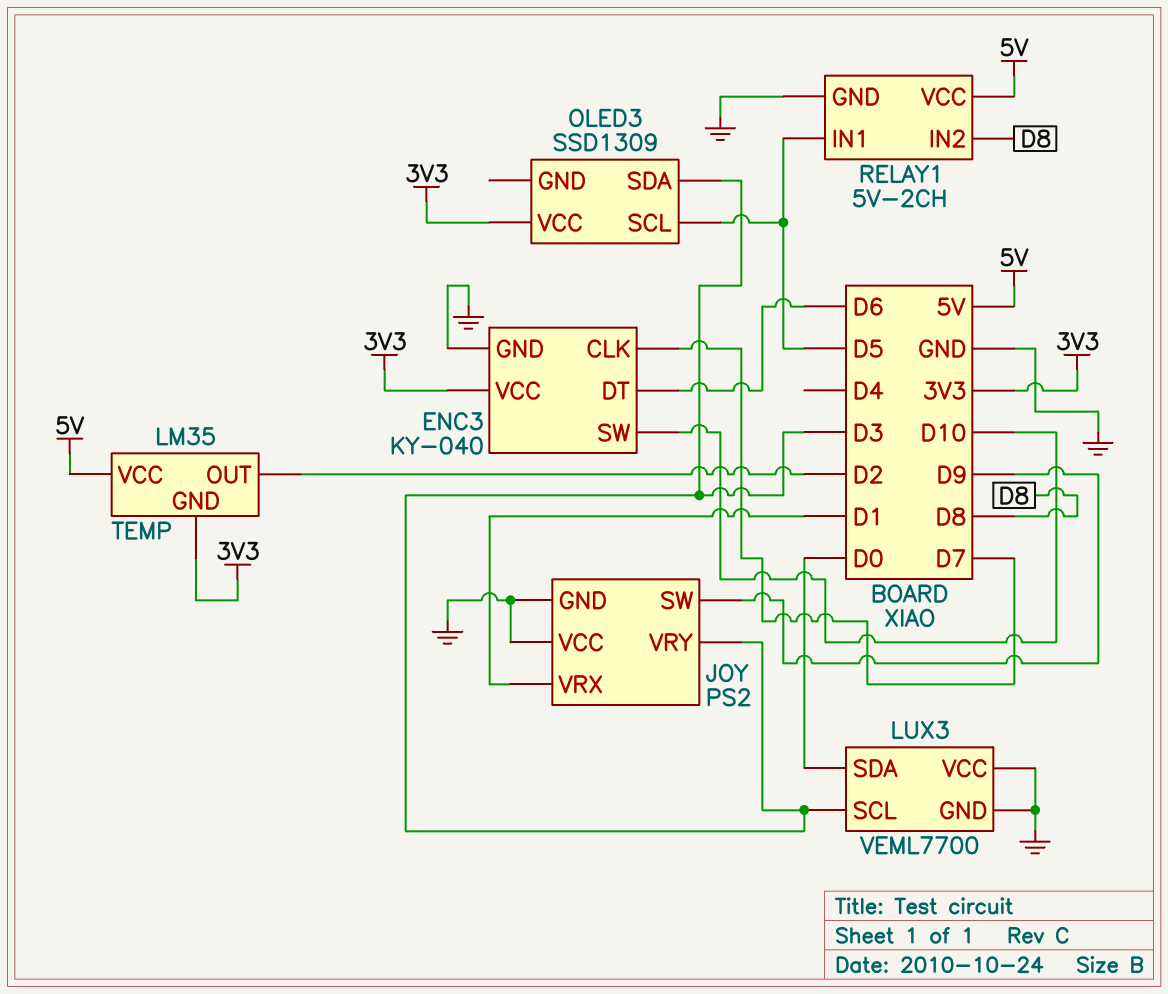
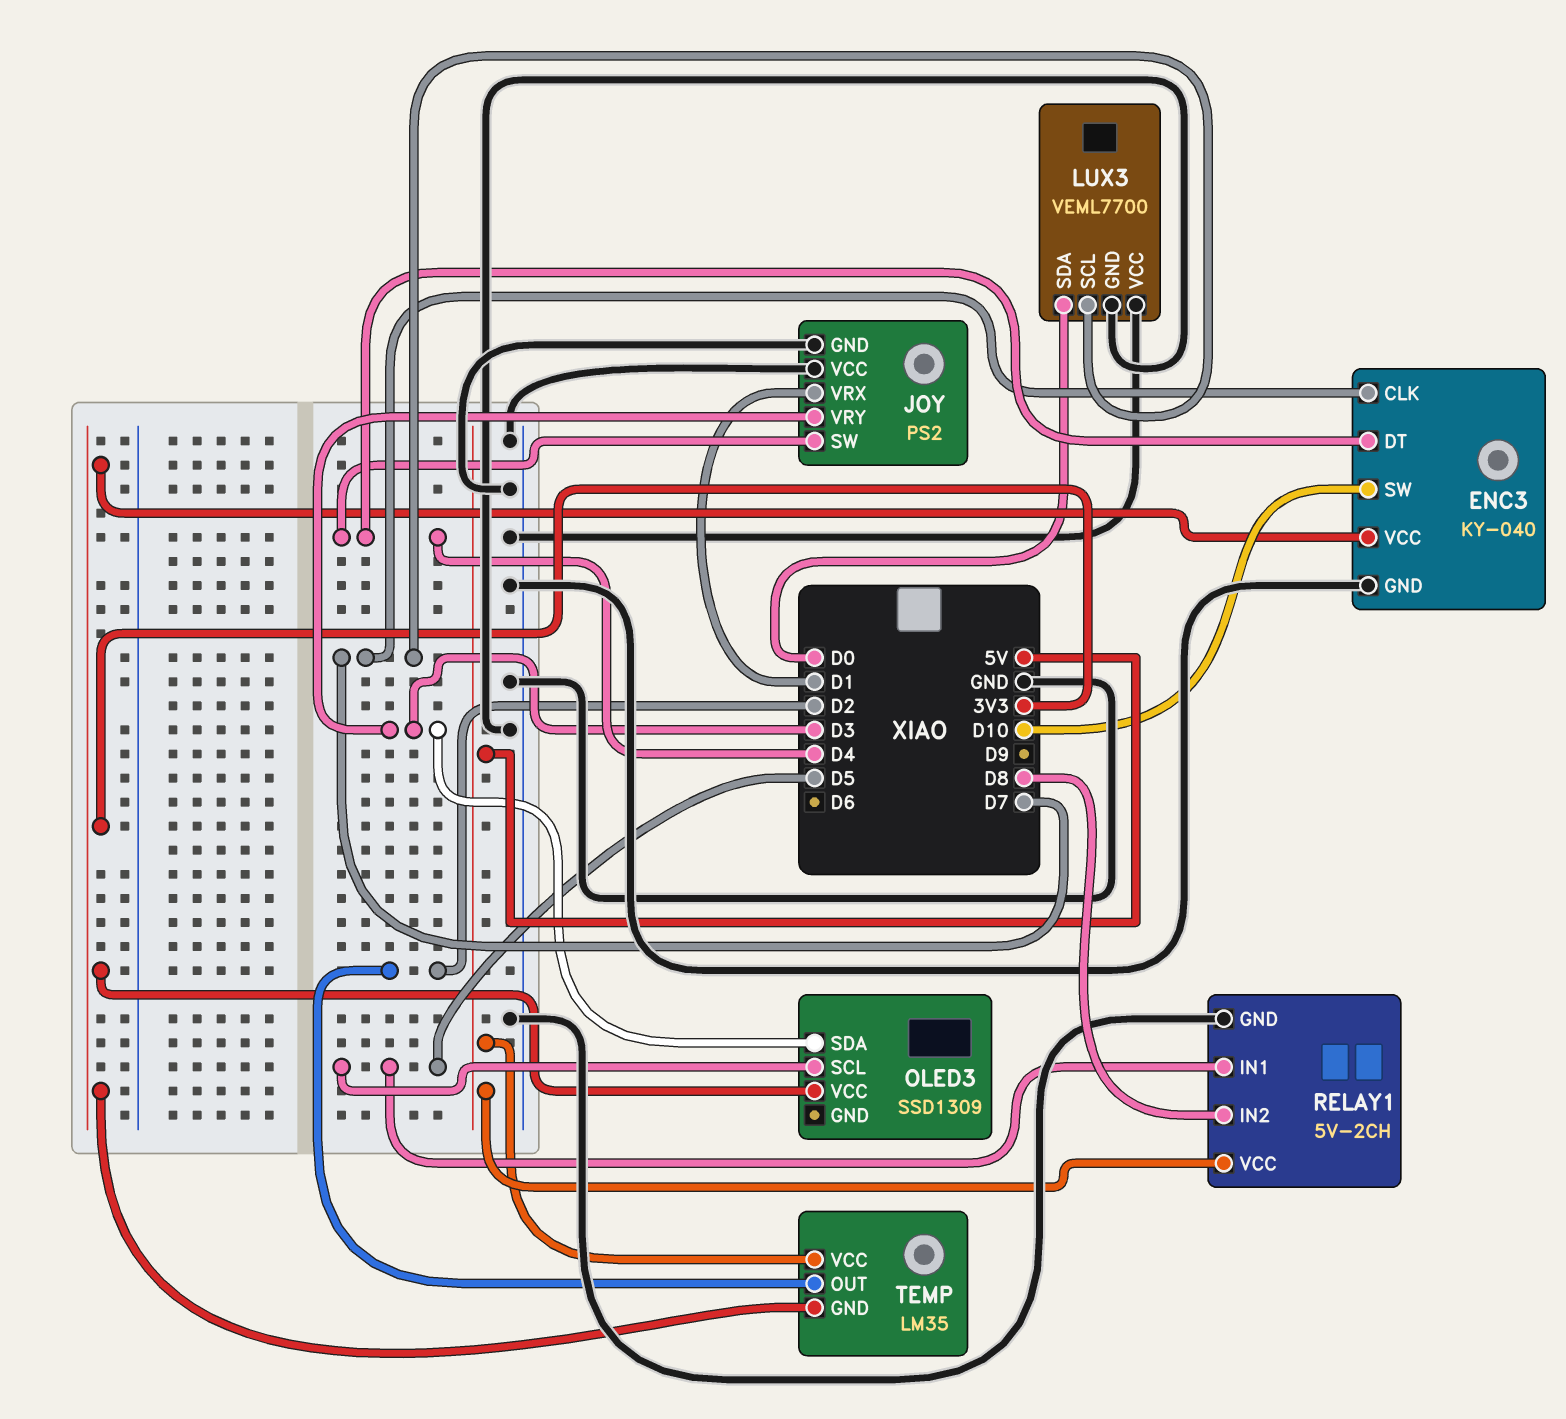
ENC3 pin DT: D6 -> D4
JOY pin SW: D9 -> D4
LUX3 pin SCL: D3 -> D7

